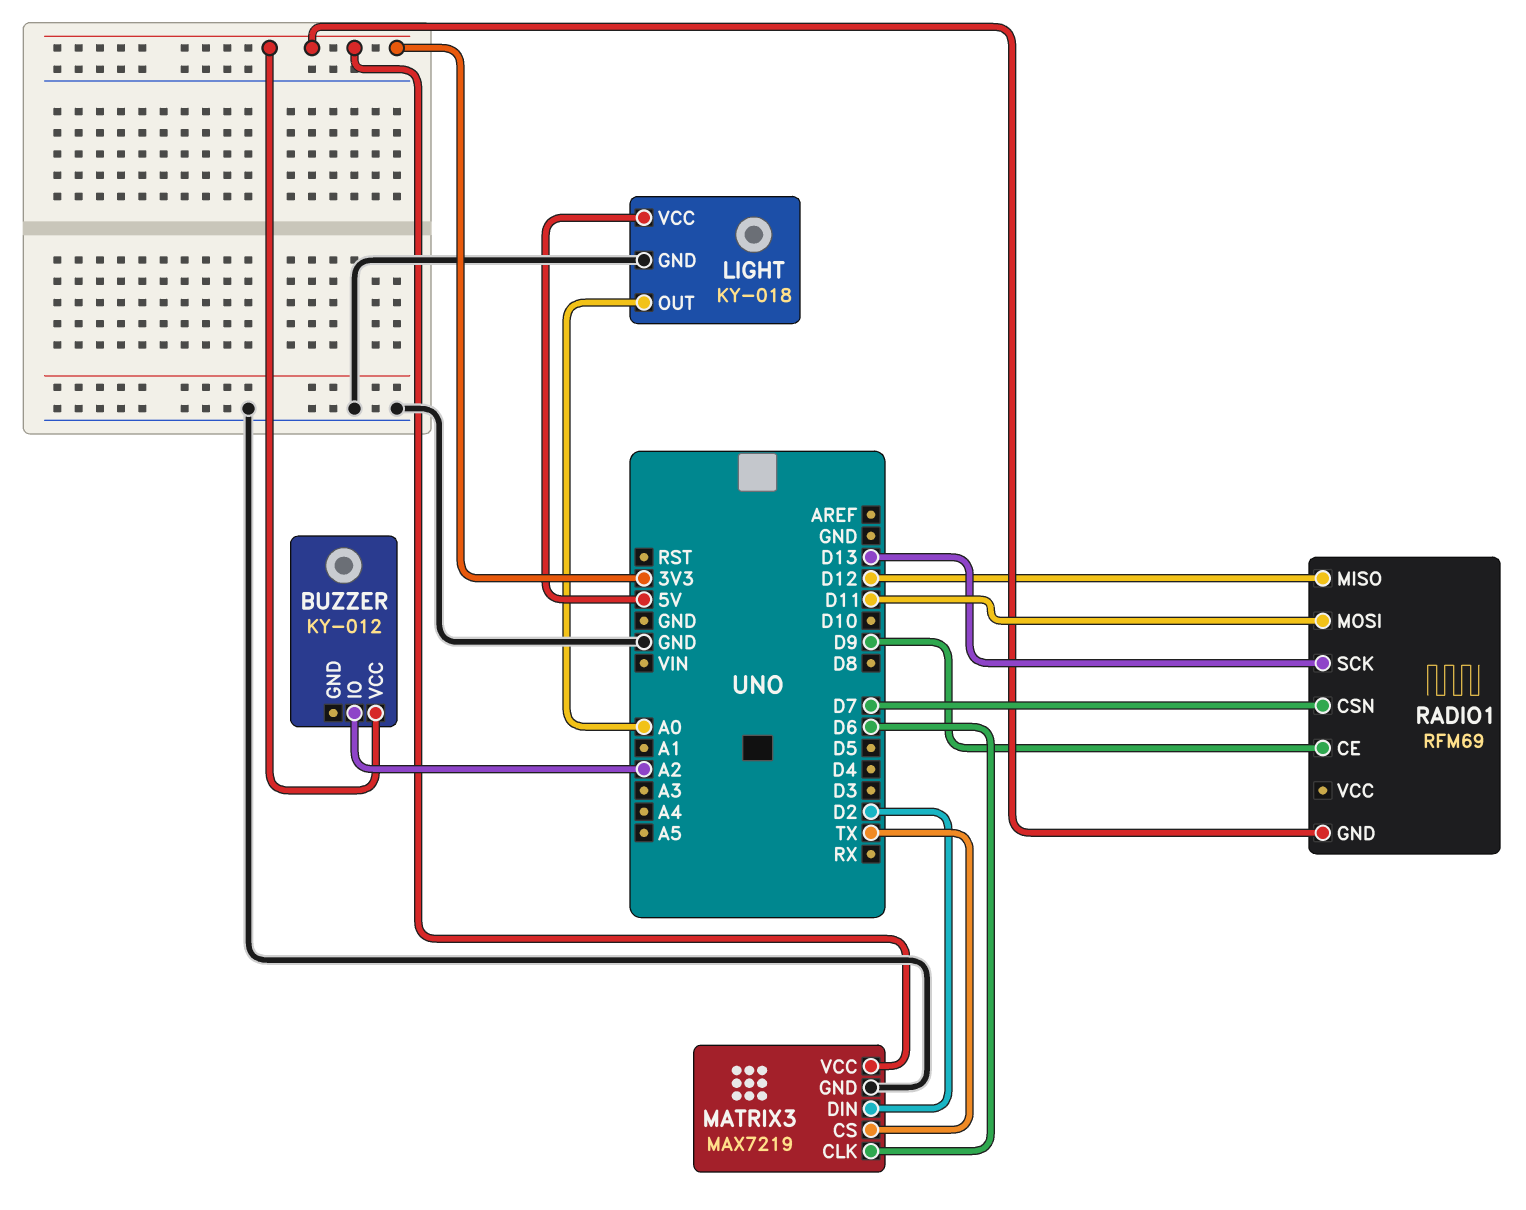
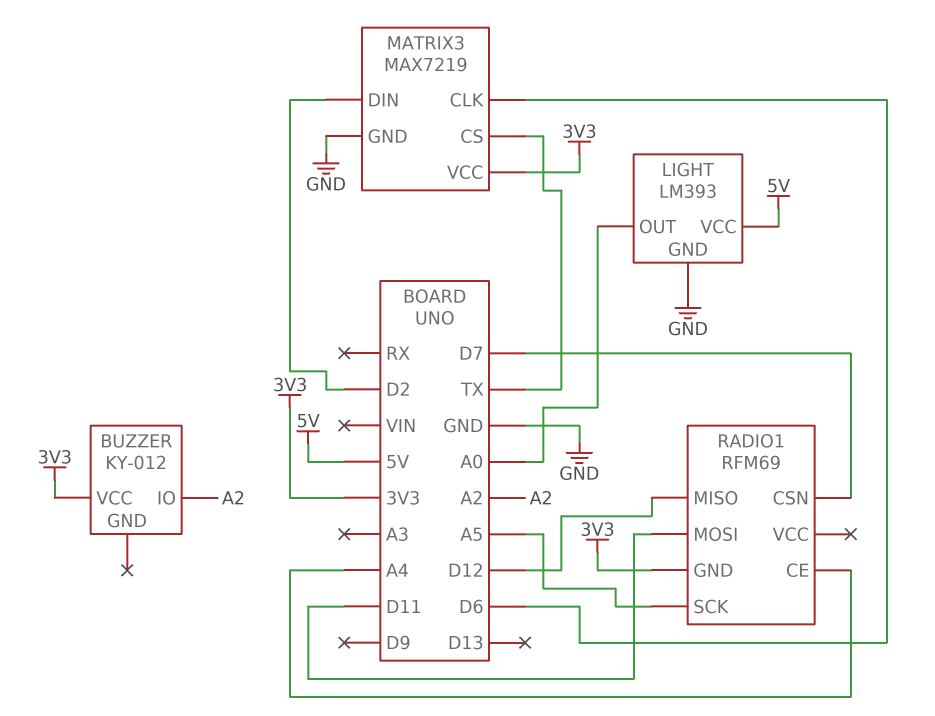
LIGHT: KY-018 -> LM393
RADIO1 pin CE: D9 -> A4
RADIO1 pin SCK: D13 -> A5

